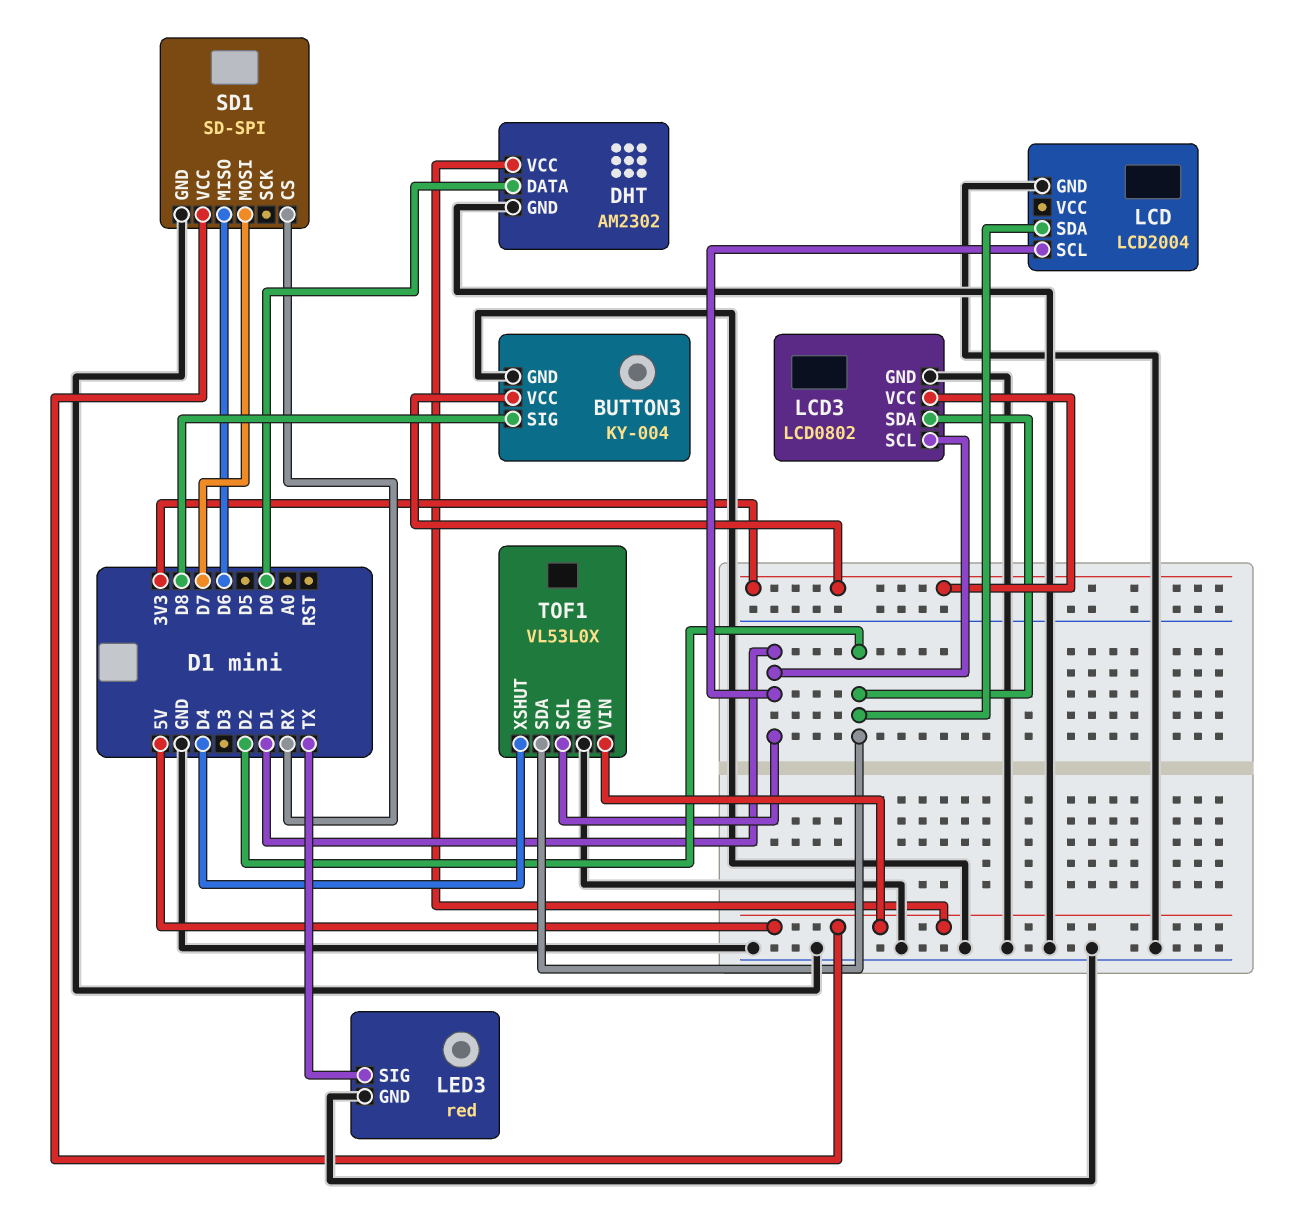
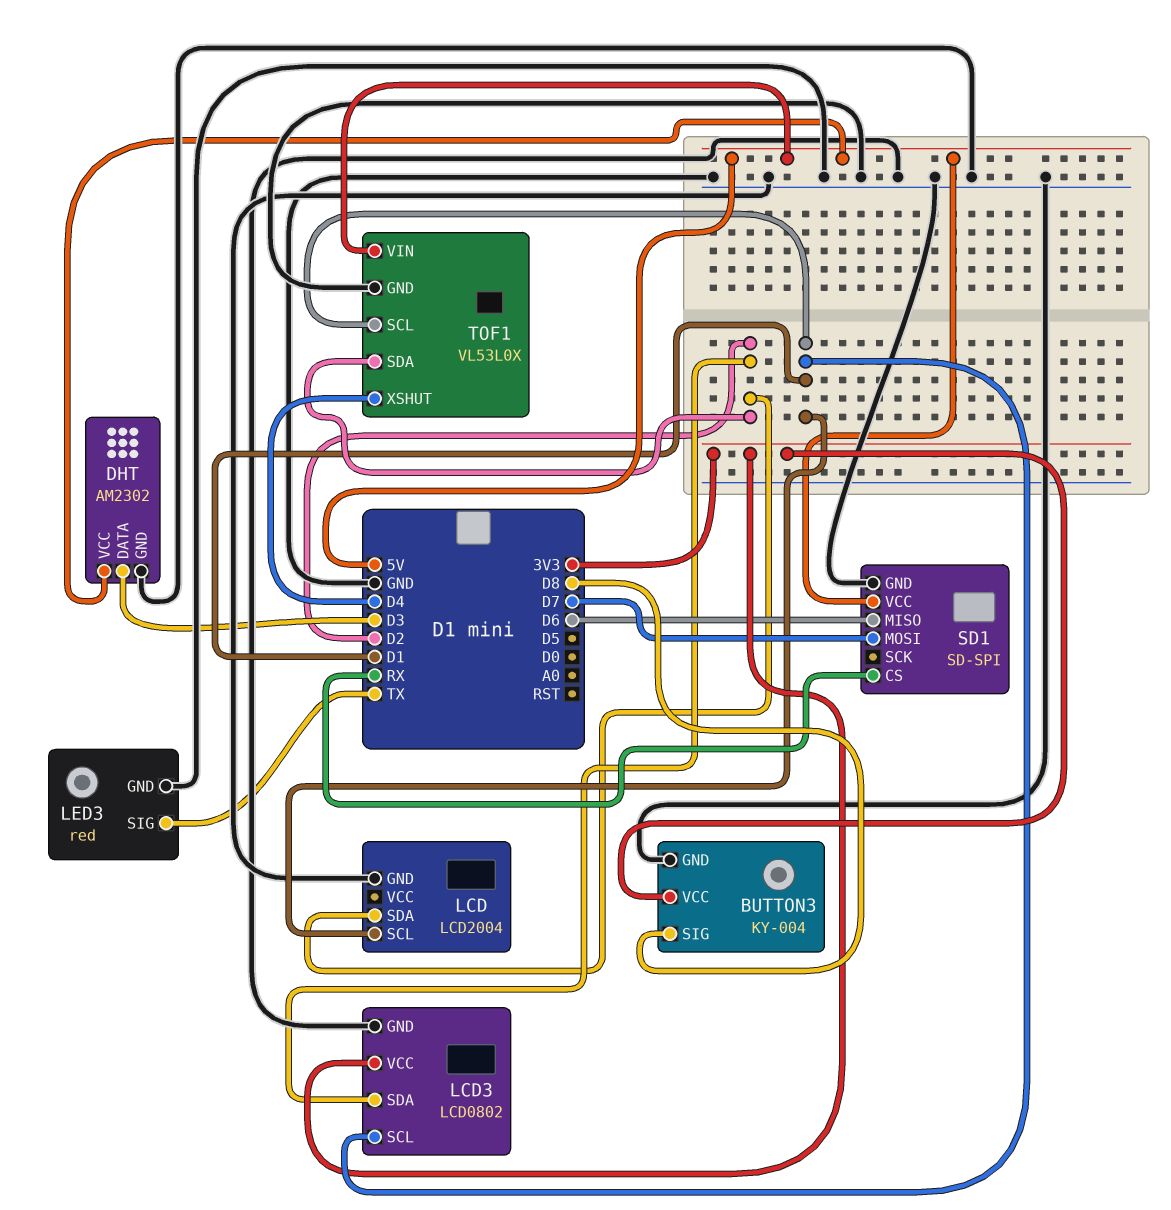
DHT pin DATA: D0 -> D3

